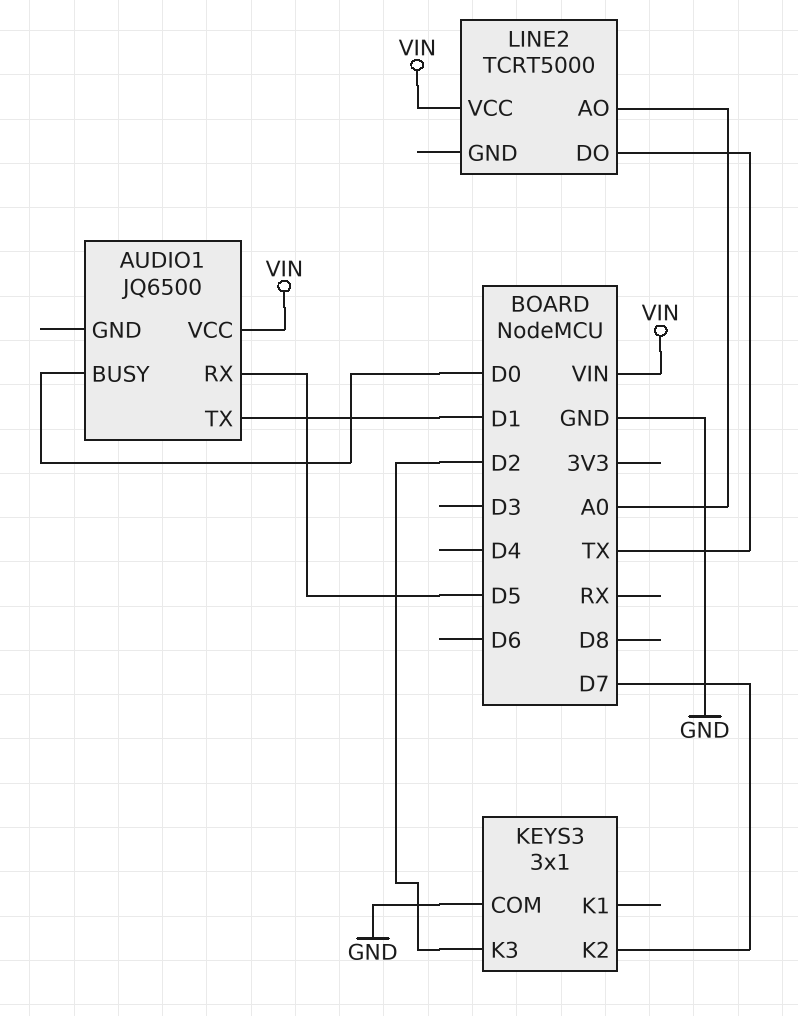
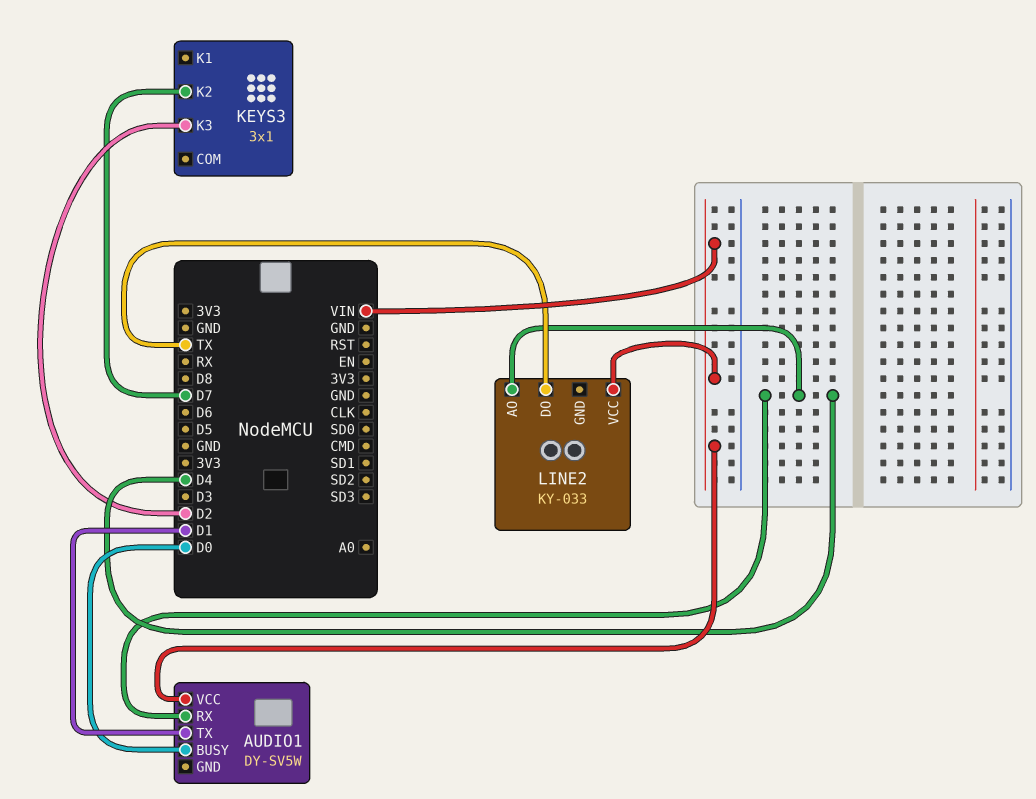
AUDIO1: JQ6500 -> DY-SV5W
AUDIO1 pin RX: D5 -> D4
KEYS3 pin COM: GND -> none
LINE2: TCRT5000 -> KY-033
LINE2 pin AO: A0 -> D4

